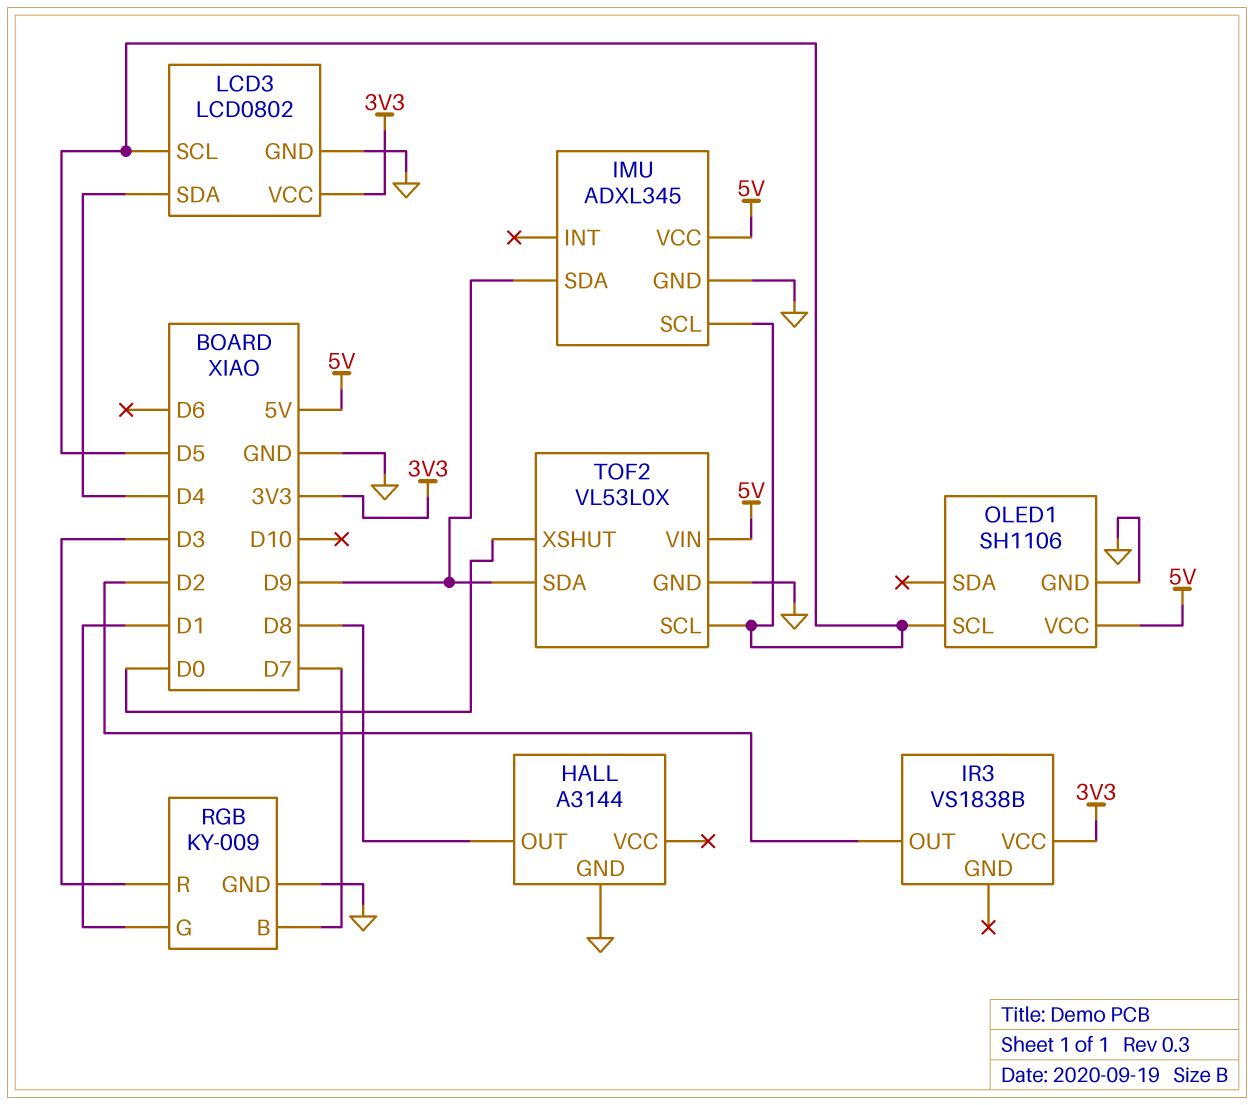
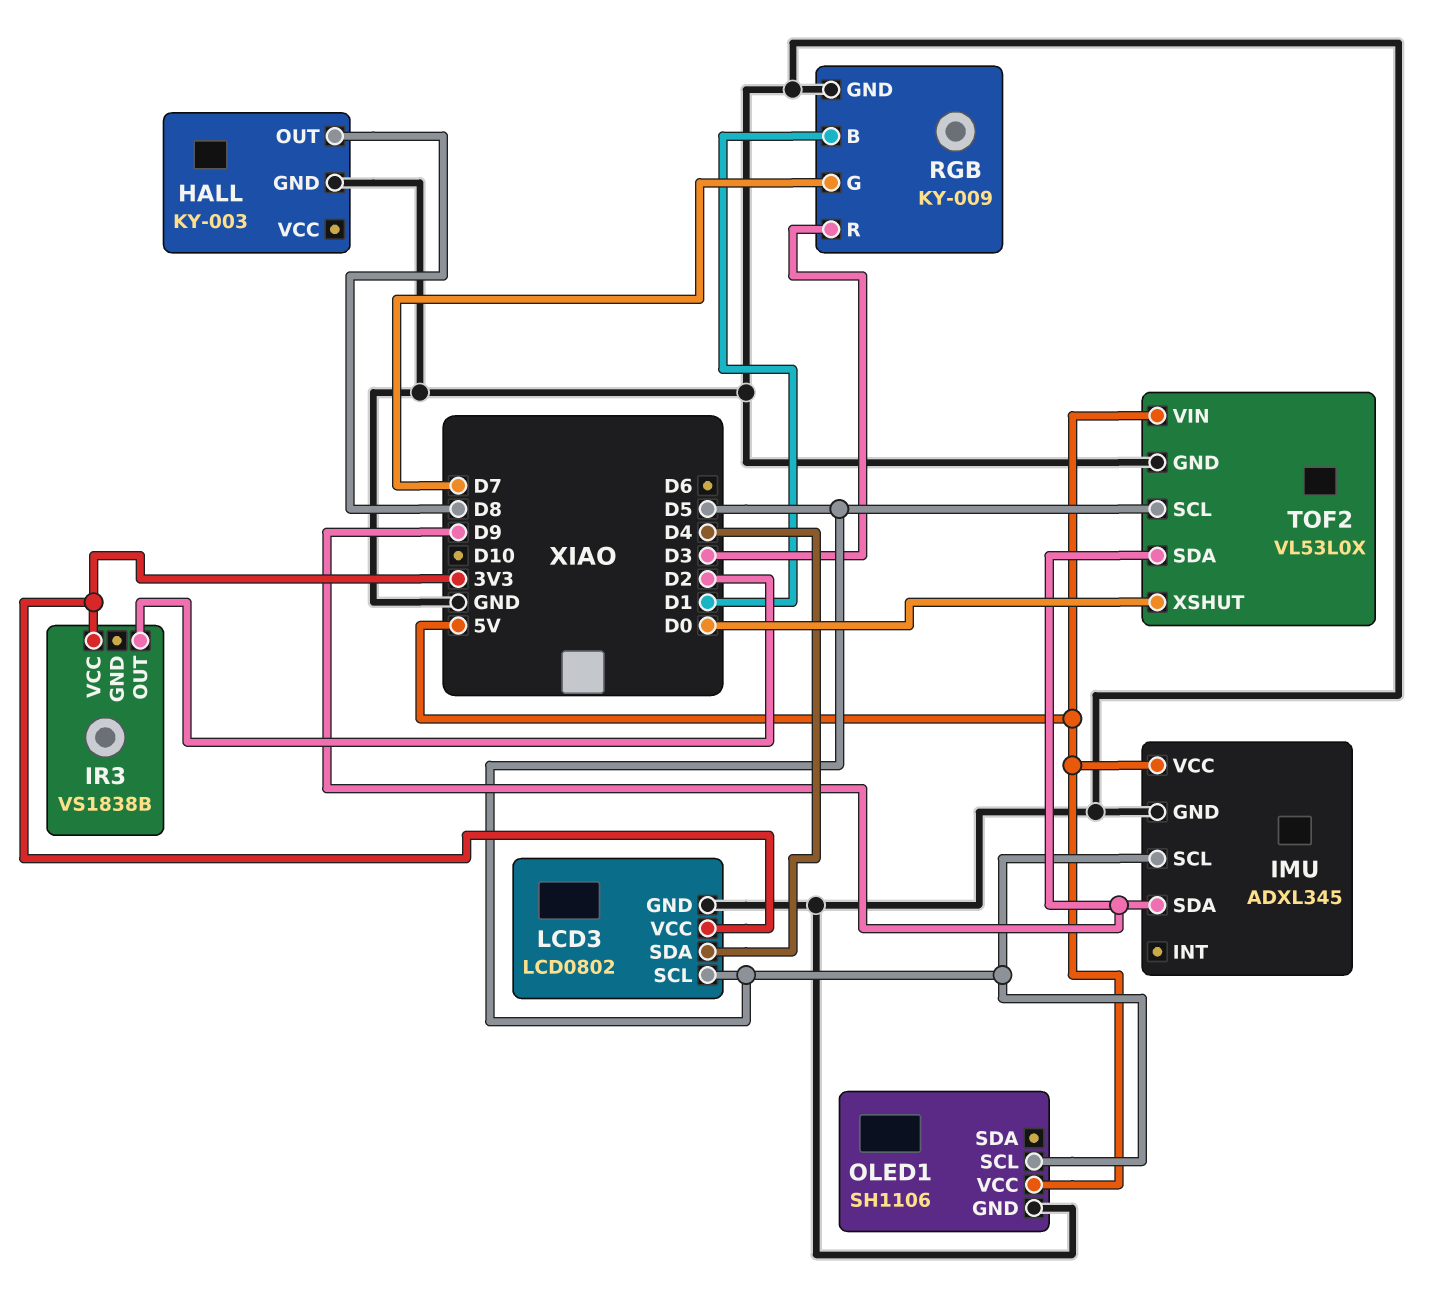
HALL: A3144 -> KY-003
RGB pin B: D7 -> D1
RGB pin G: D1 -> D7

